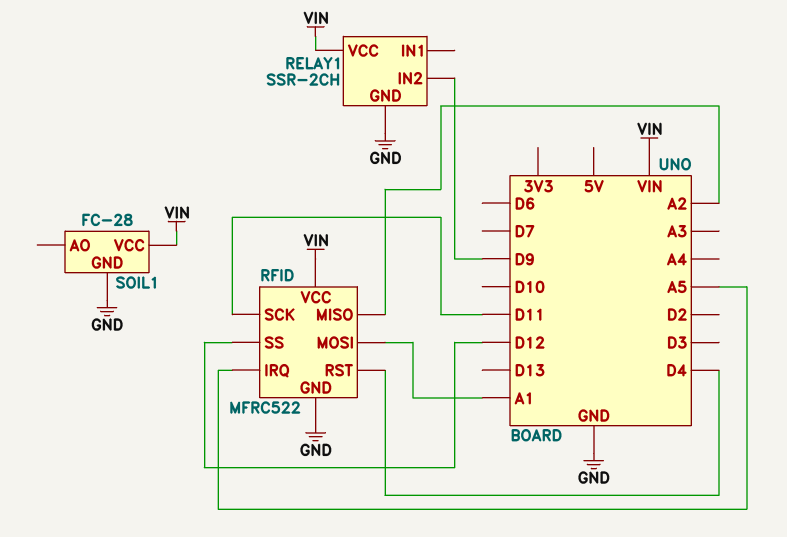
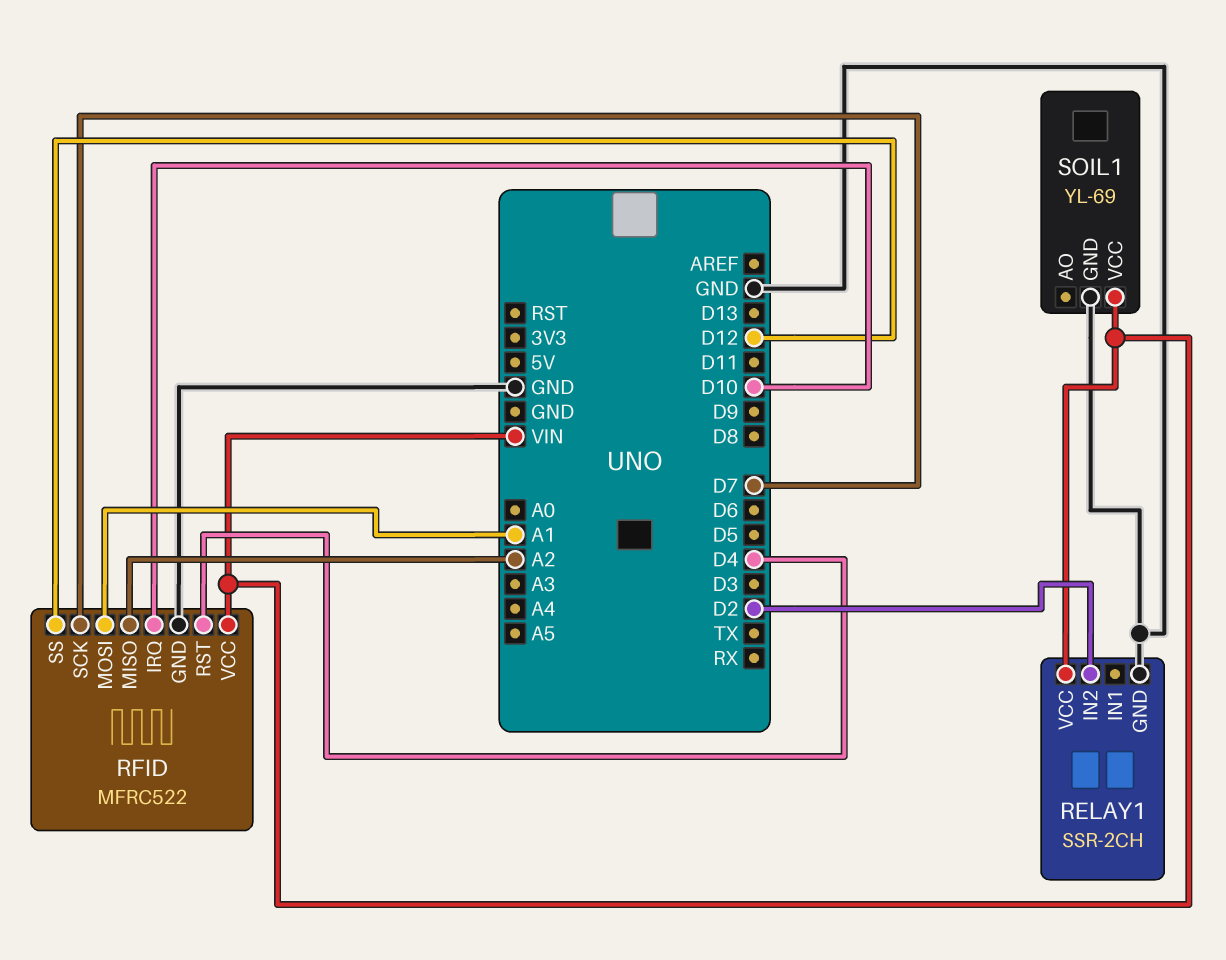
RELAY1 pin IN2: D9 -> D2
RFID pin IRQ: A5 -> D10
RFID pin SCK: D11 -> D7
SOIL1: FC-28 -> YL-69

